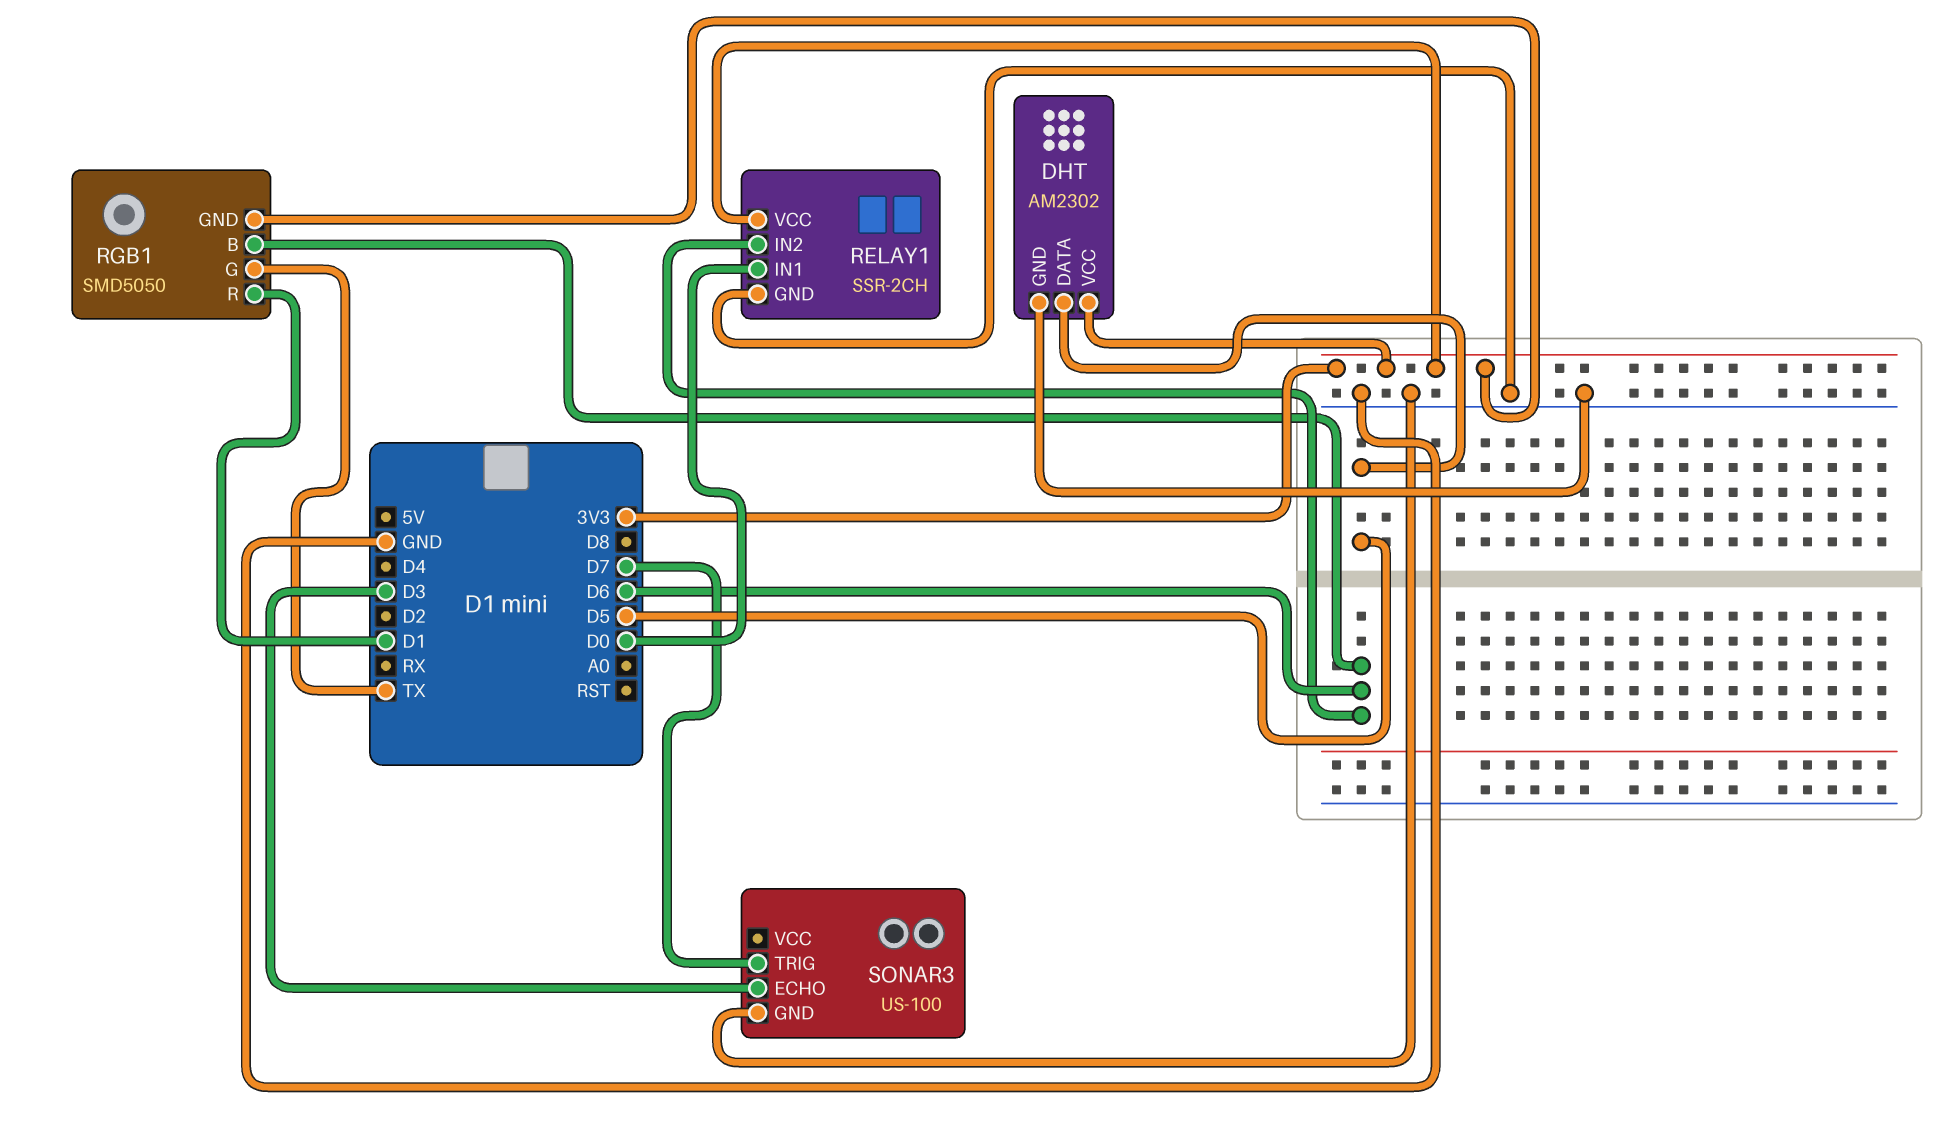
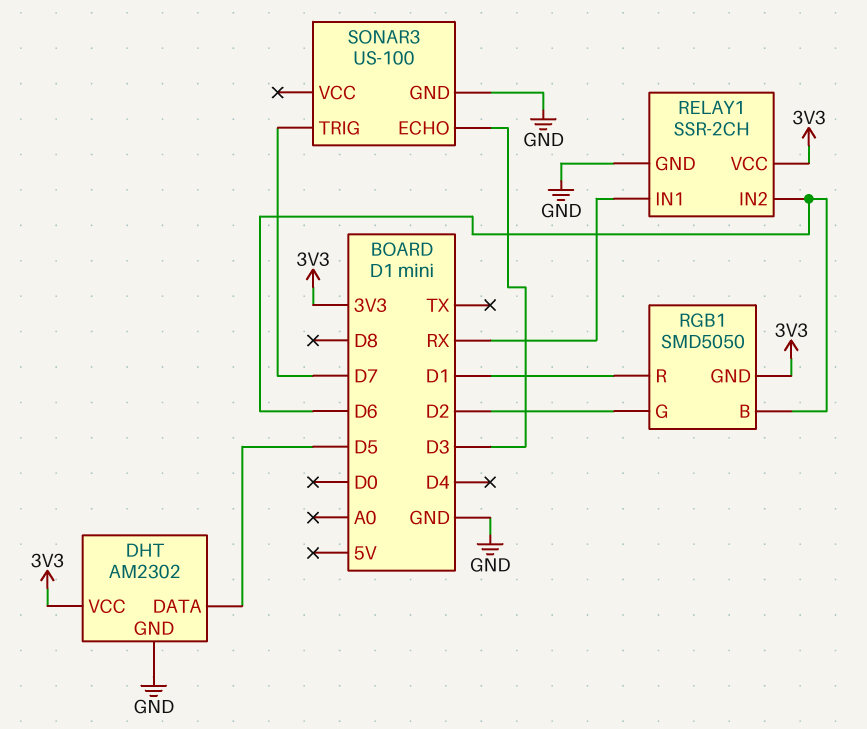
RELAY1 pin IN1: D0 -> RX
RGB1 pin G: TX -> D2

